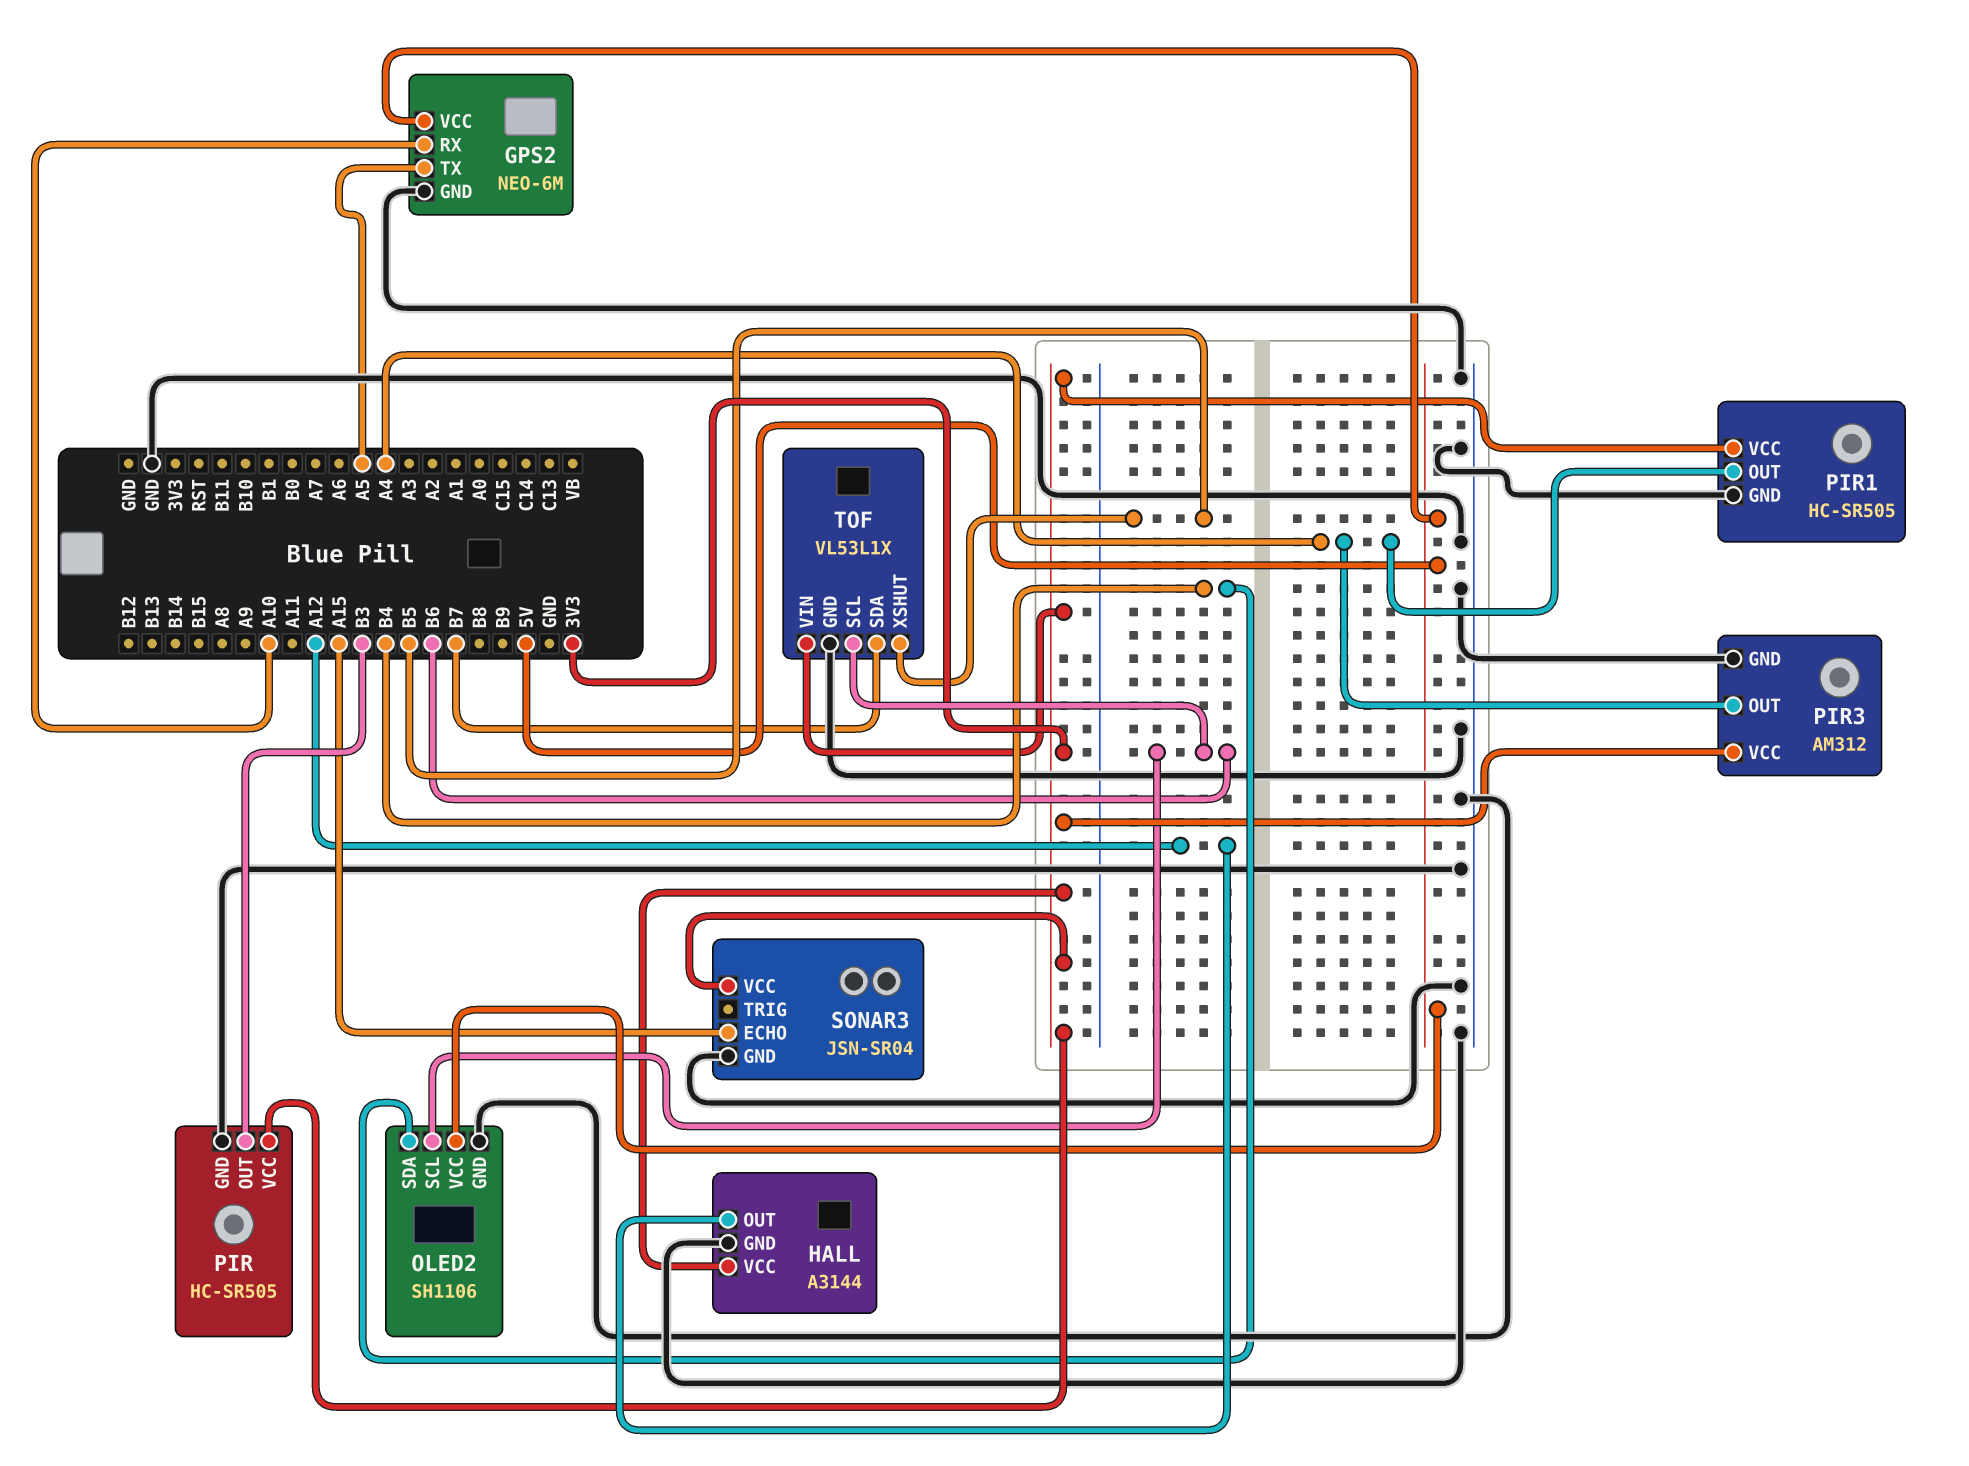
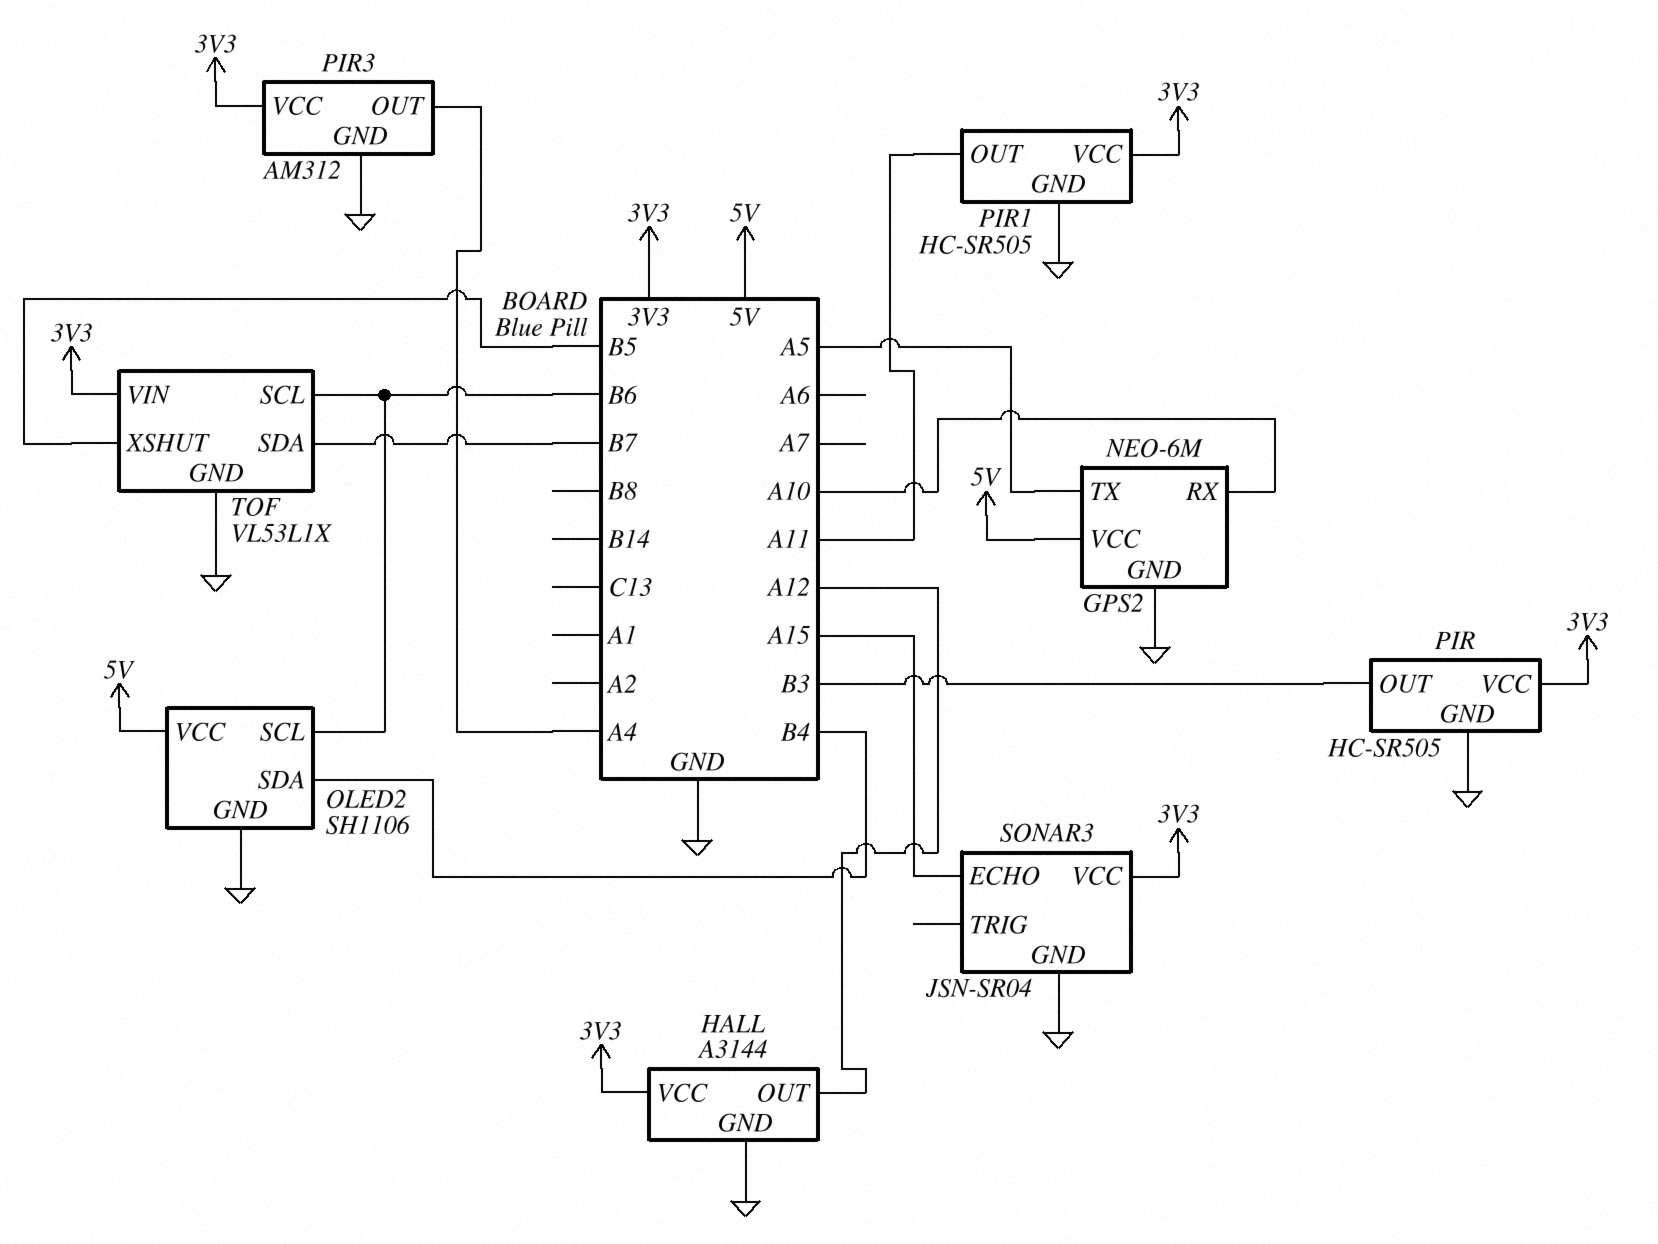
PIR1 pin OUT: A4 -> A11

